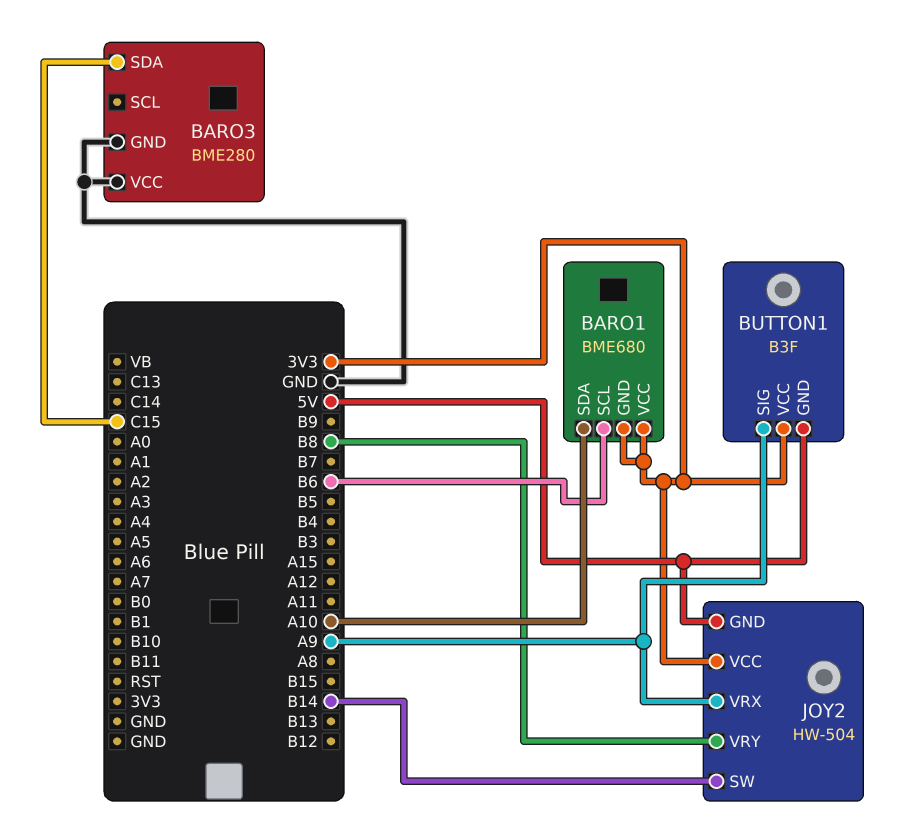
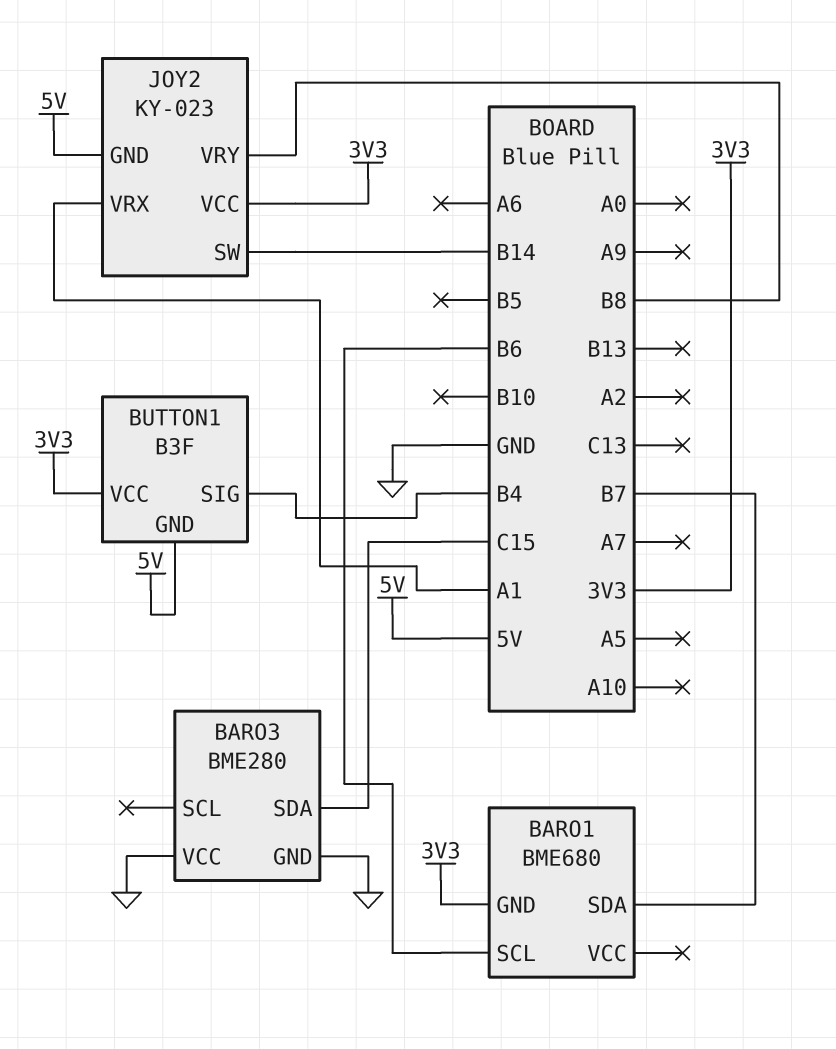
BARO1 pin SDA: A10 -> B7
BARO1 pin VCC: 3V3 -> none
BUTTON1 pin SIG: A9 -> B4
JOY2: HW-504 -> KY-023
JOY2 pin VRX: A9 -> A1

